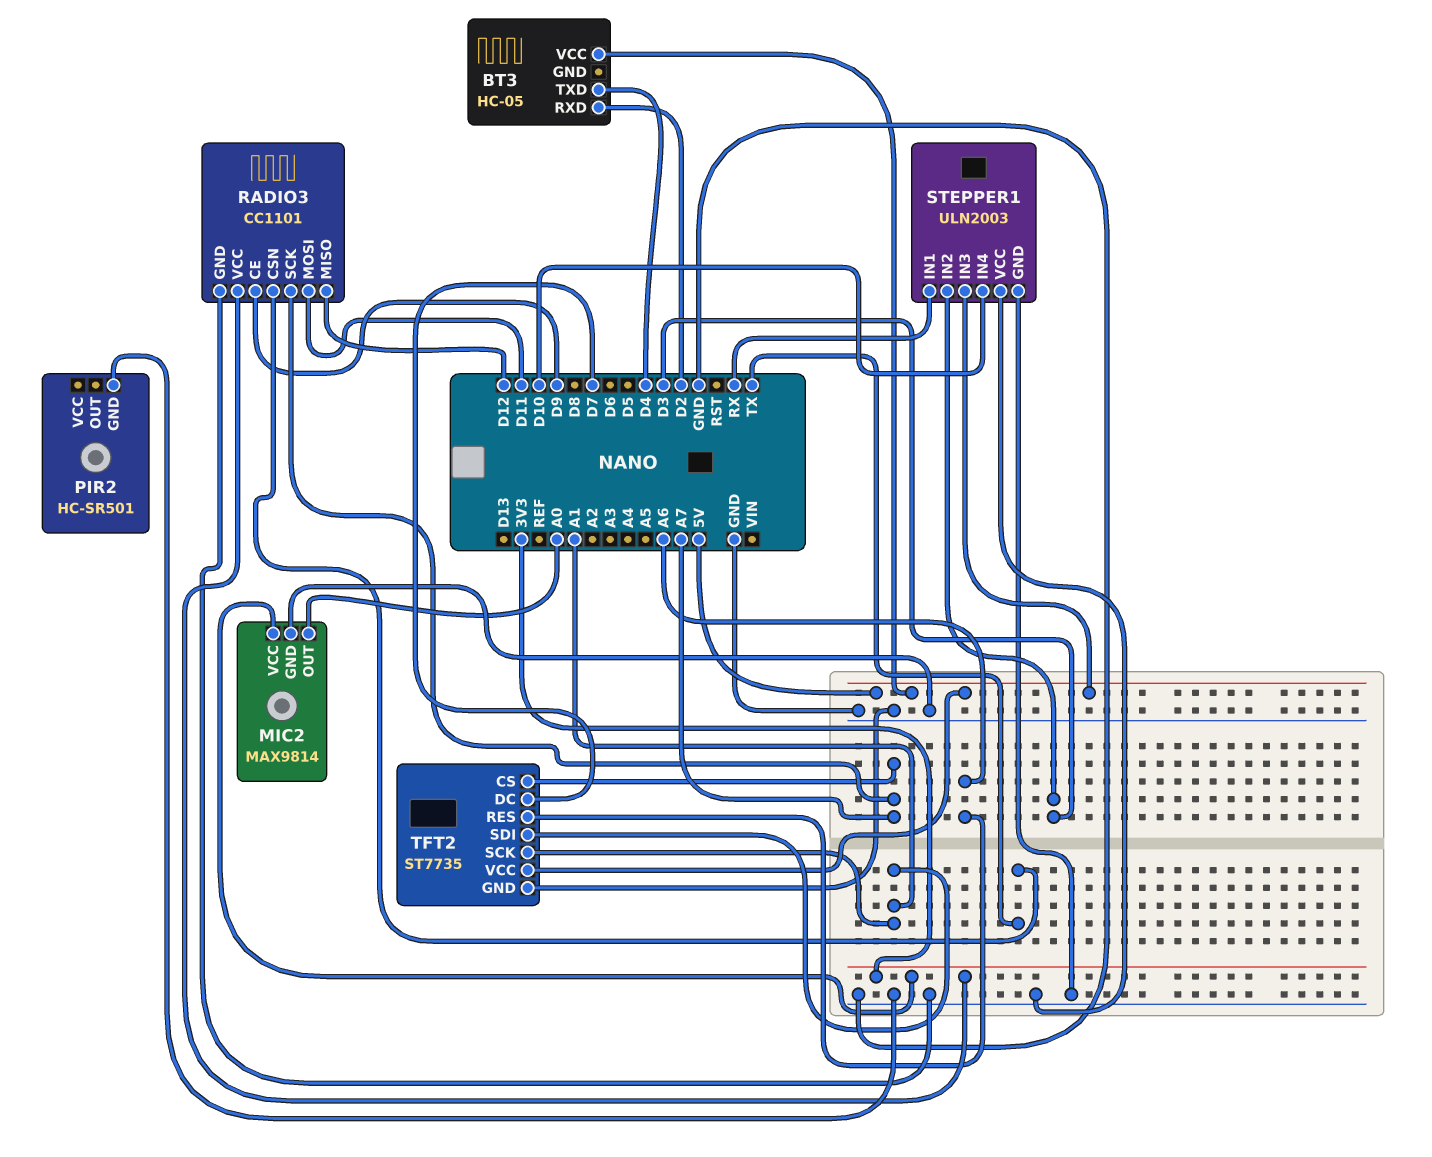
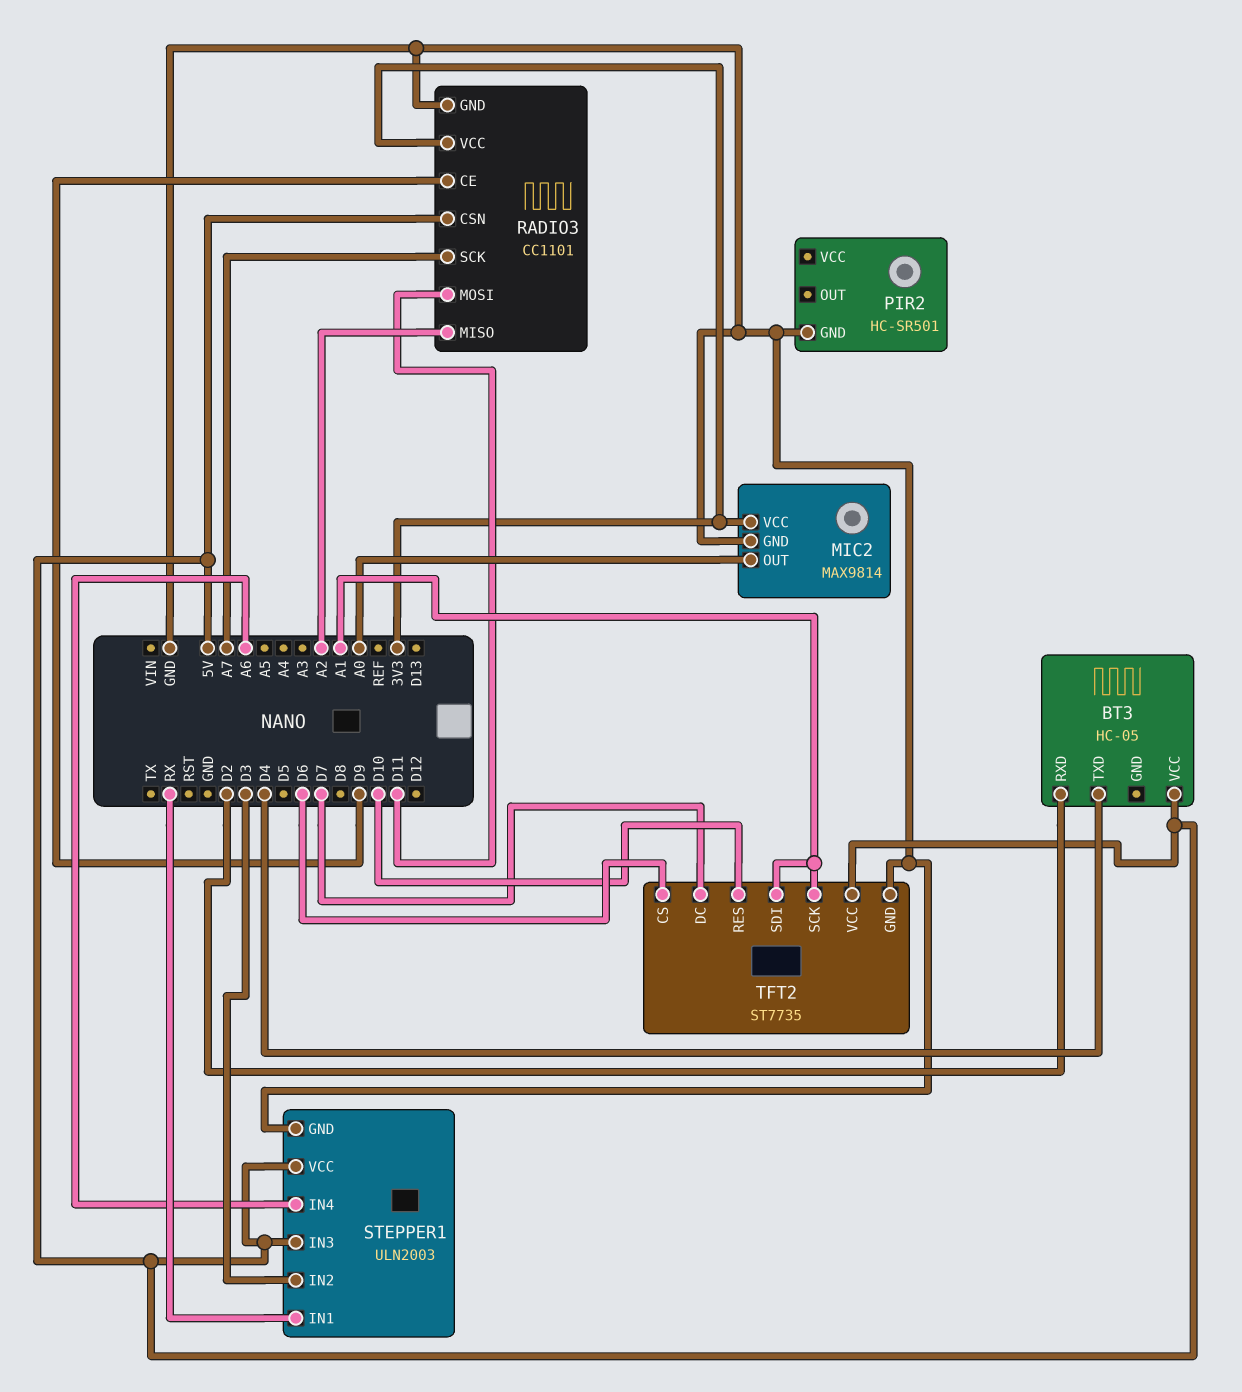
RADIO3 pin CSN: TX -> 5V
RADIO3 pin MISO: D12 -> A2
STEPPER1 pin IN4: D10 -> A6
STEPPER1 pin VCC: GND -> 5V
TFT2 pin CS: A7 -> D6
TFT2 pin RES: A6 -> D10

